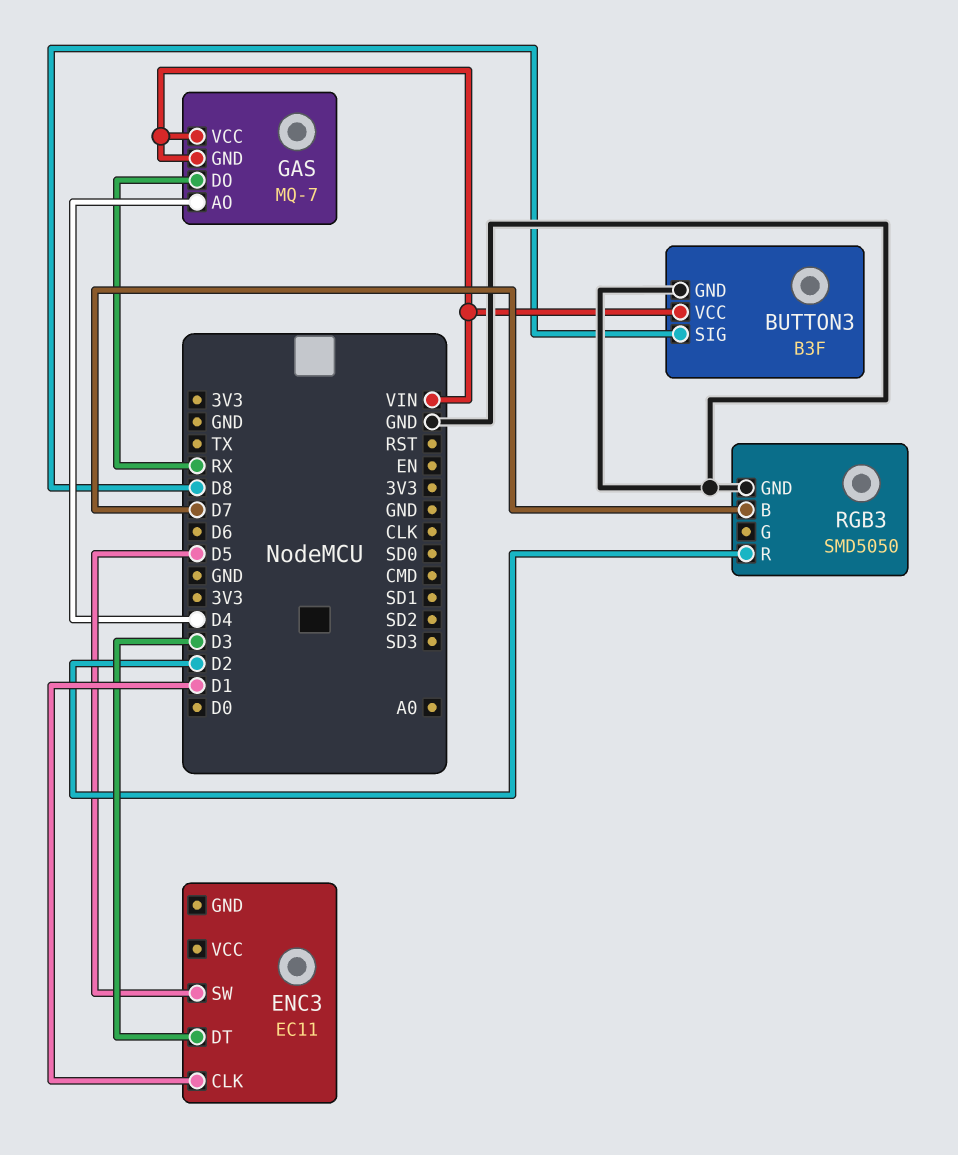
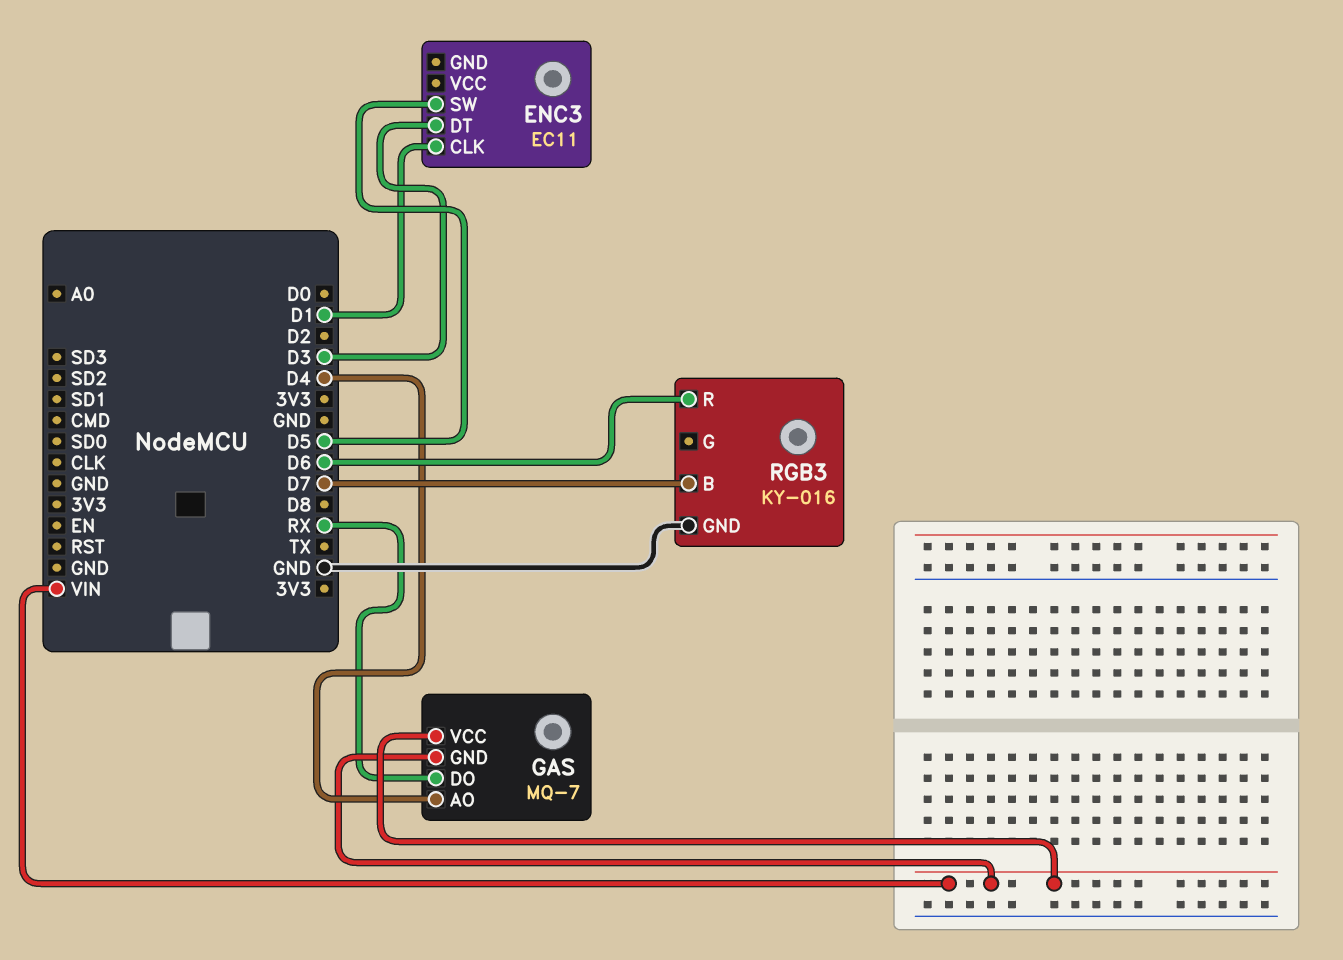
BUTTON3: B3F -> none
BUTTON3 pin GND: GND -> none
BUTTON3 pin SIG: D8 -> none
BUTTON3 pin VCC: VIN -> none
RGB3: SMD5050 -> KY-016
RGB3 pin R: D2 -> D6

